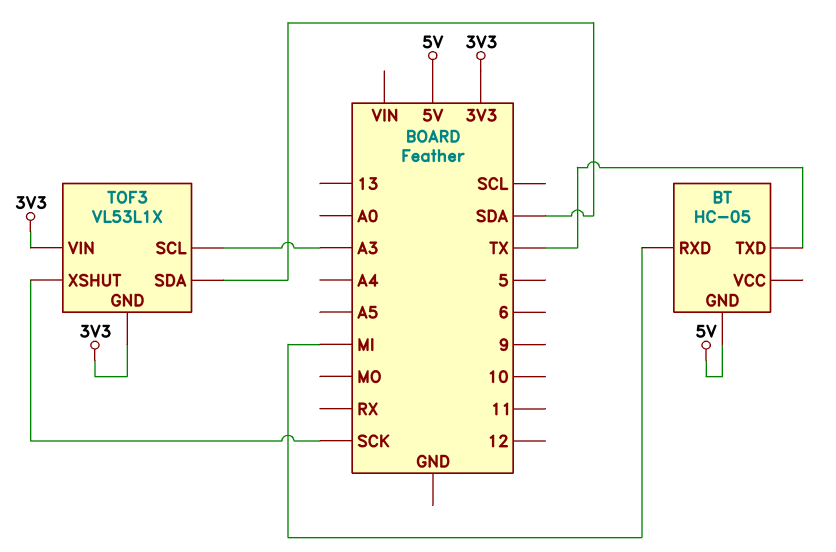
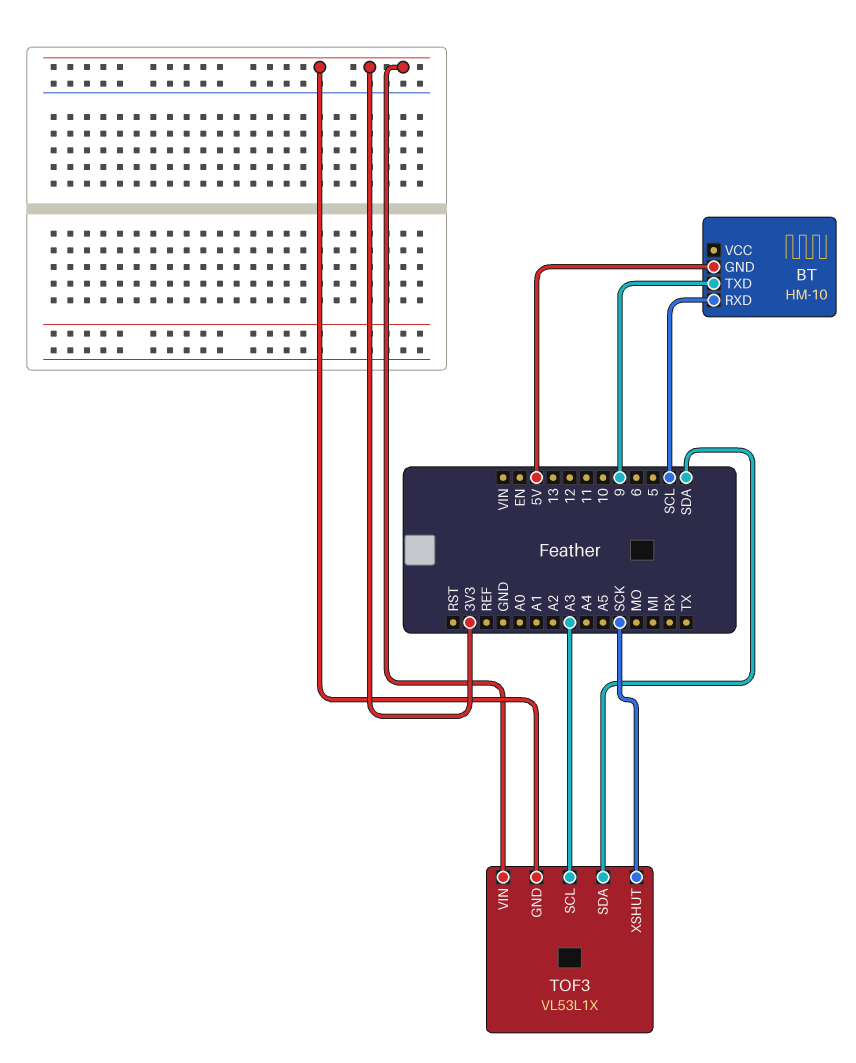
BT: HC-05 -> HM-10
BT pin RXD: MI -> SCL
BT pin TXD: TX -> 9

